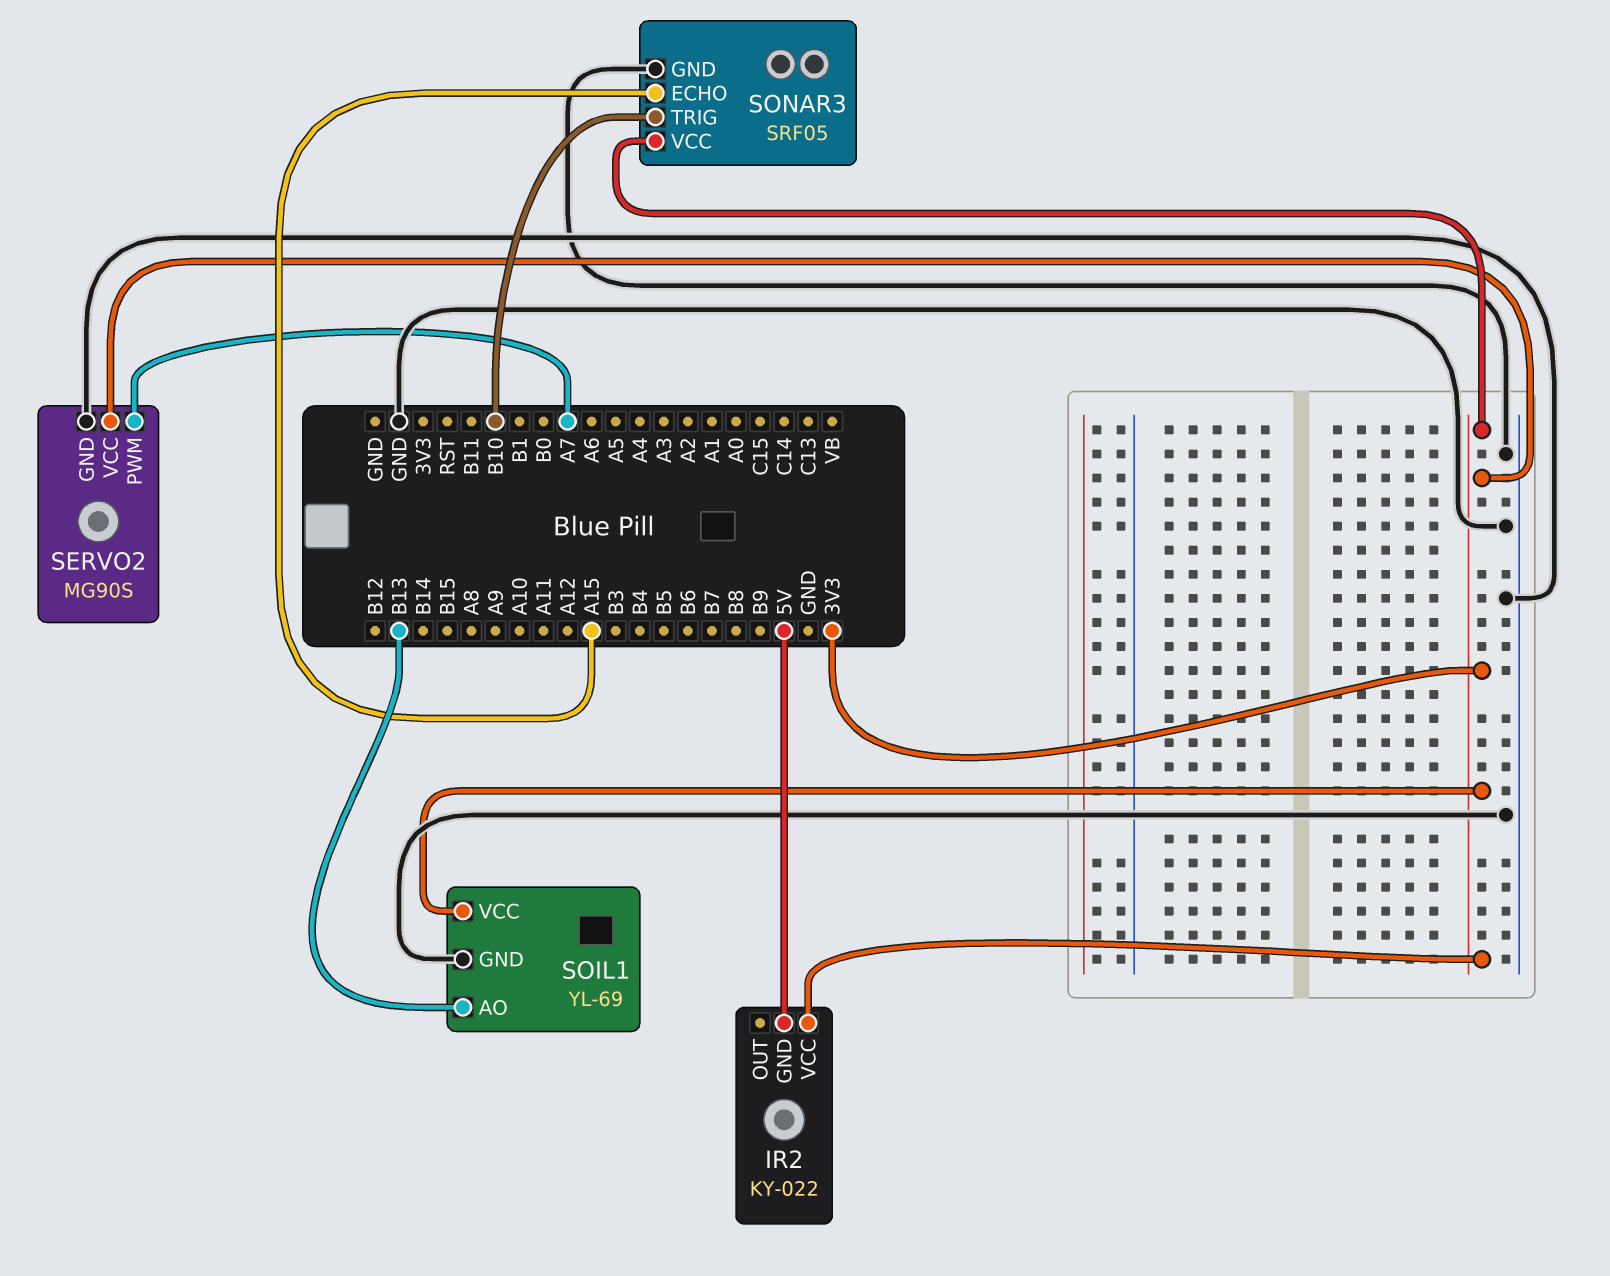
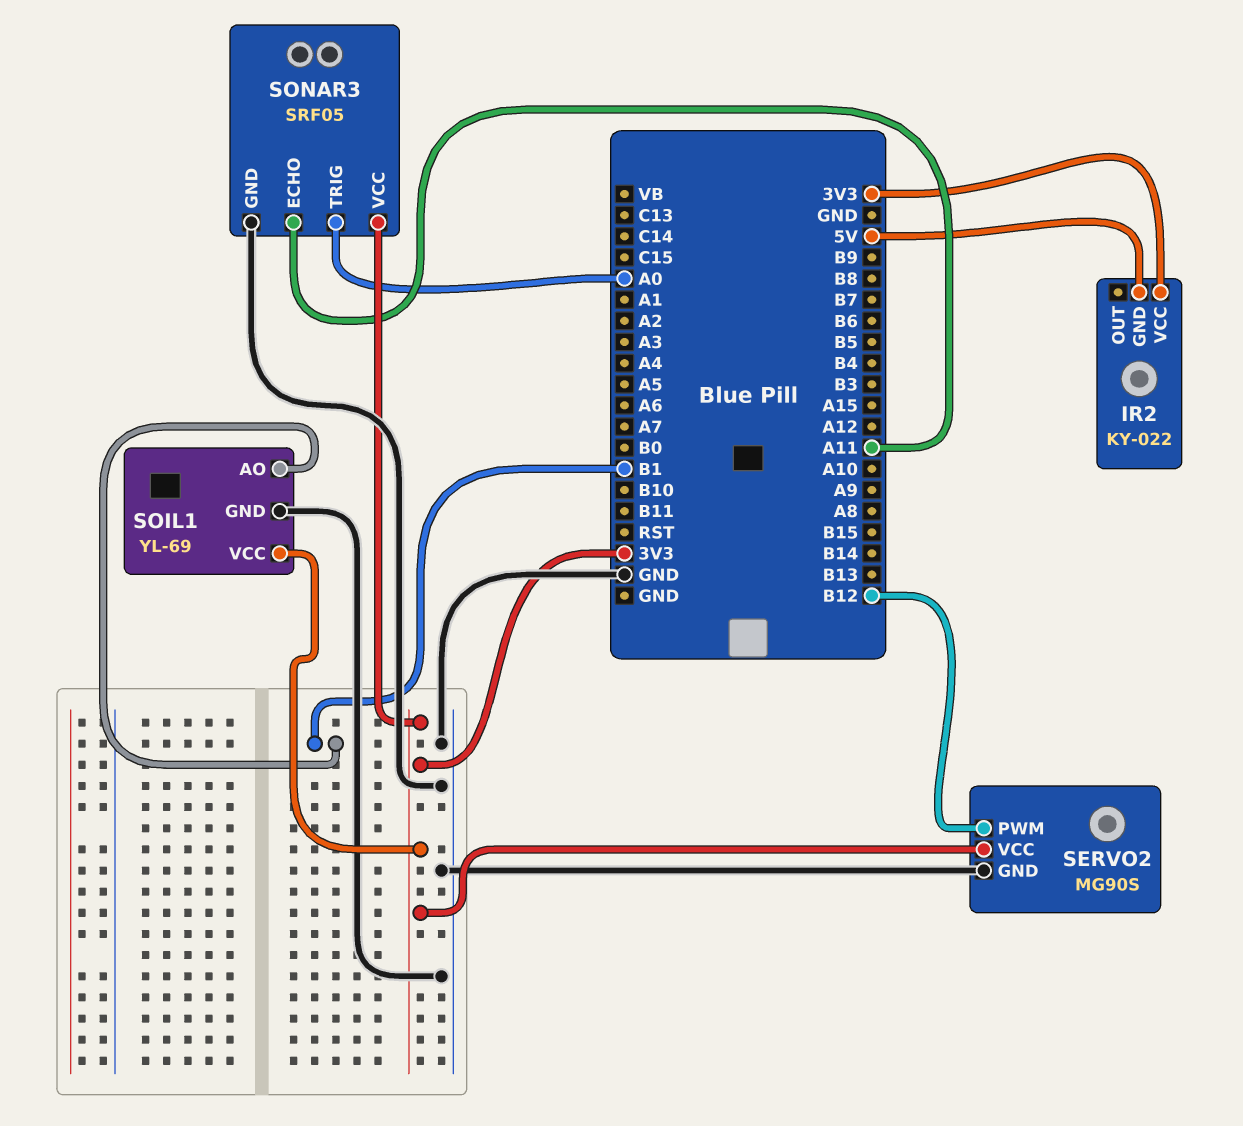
SERVO2 pin PWM: A7 -> B12
SOIL1 pin AO: B13 -> B1
SONAR3 pin ECHO: A15 -> A11
SONAR3 pin TRIG: B10 -> A0

